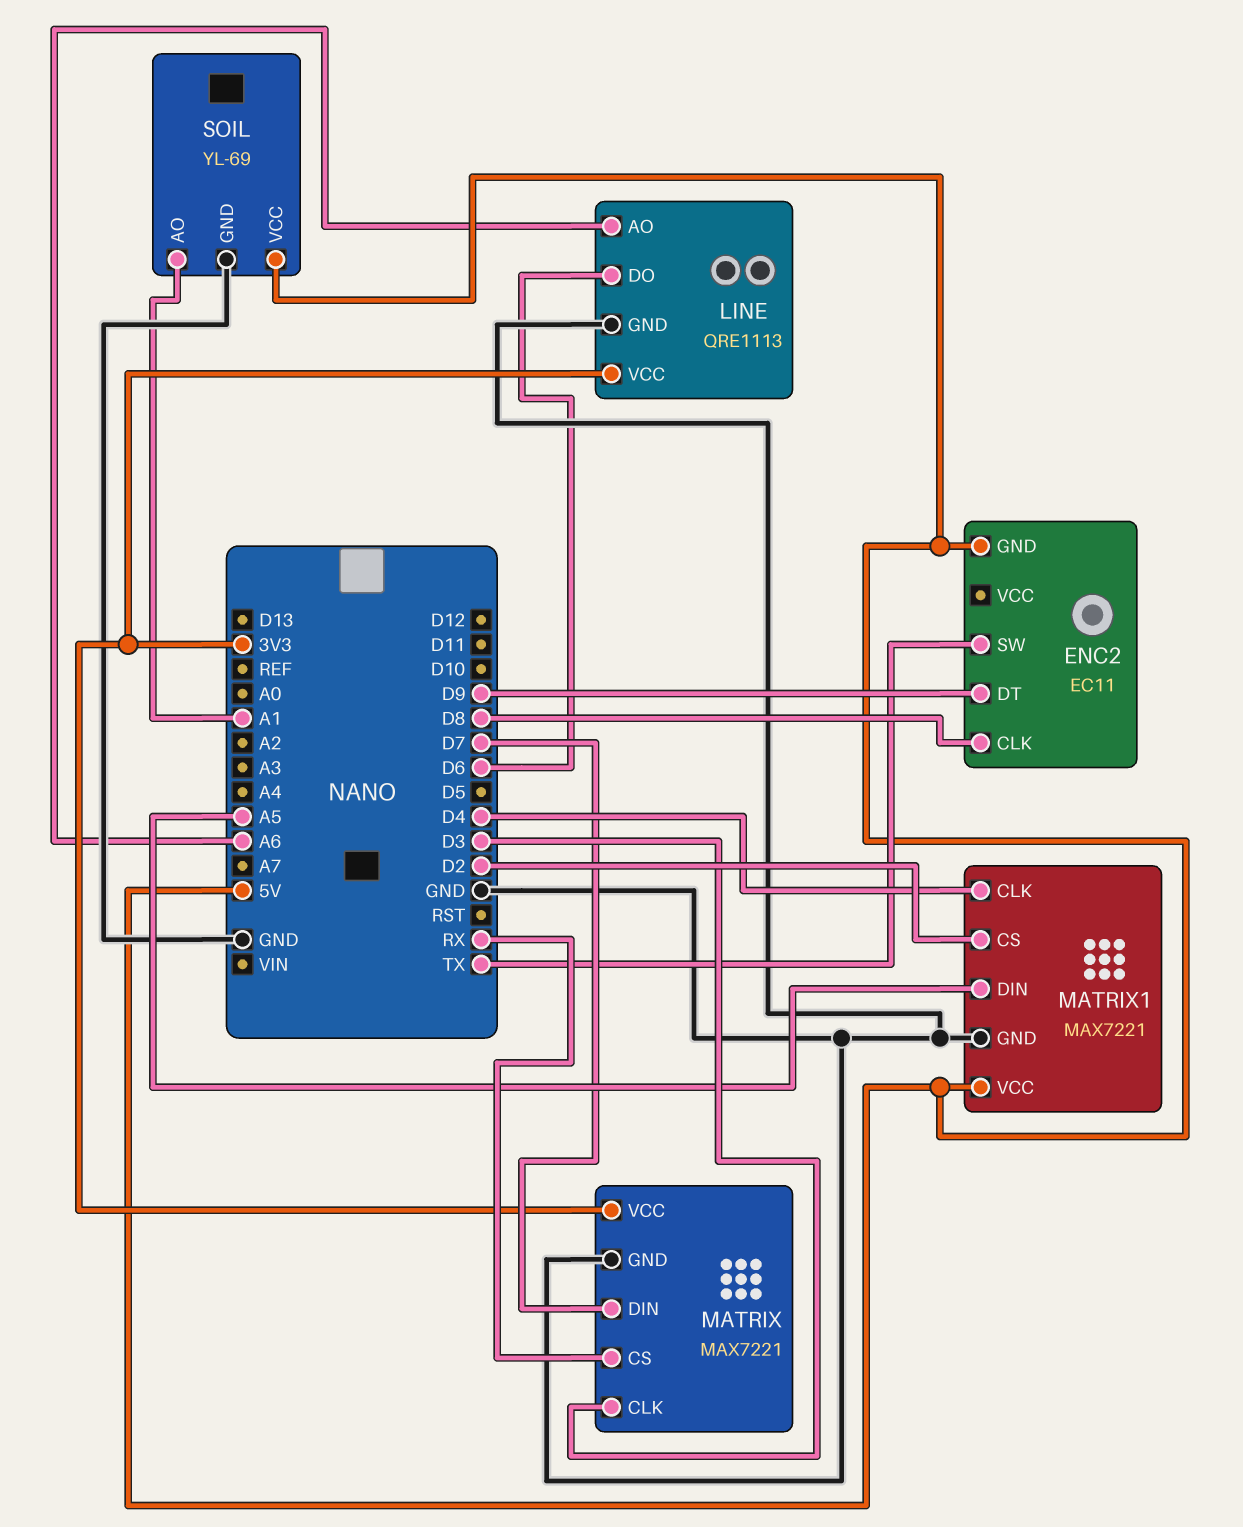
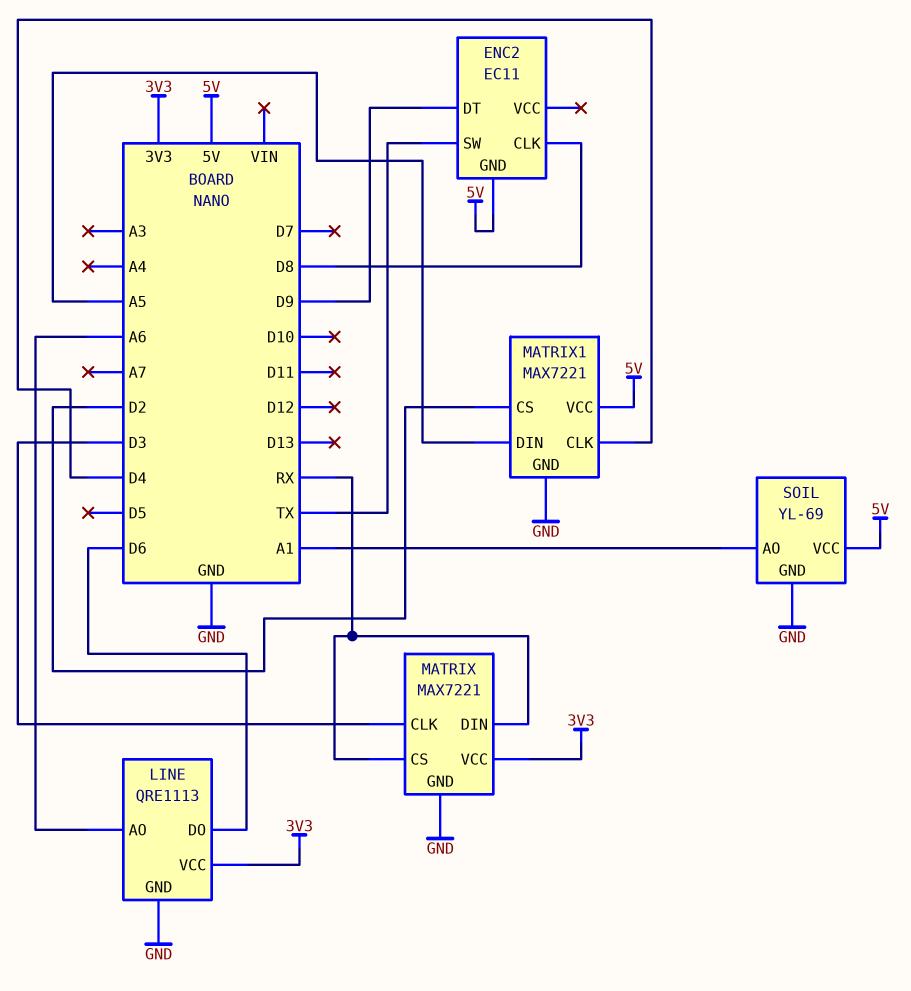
MATRIX pin DIN: D7 -> RX

